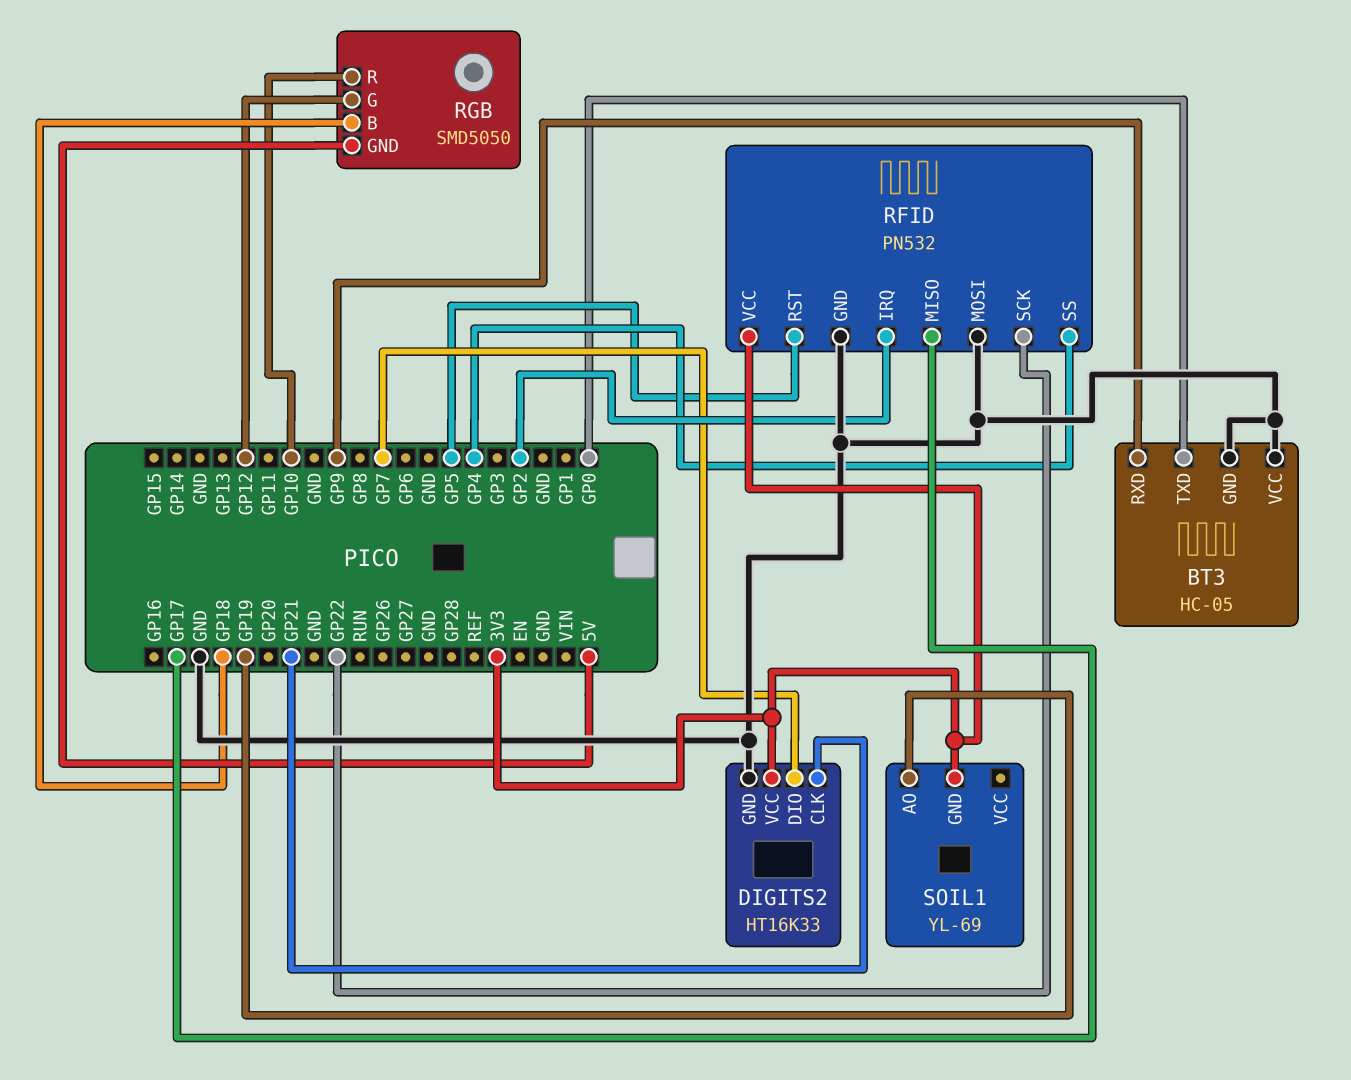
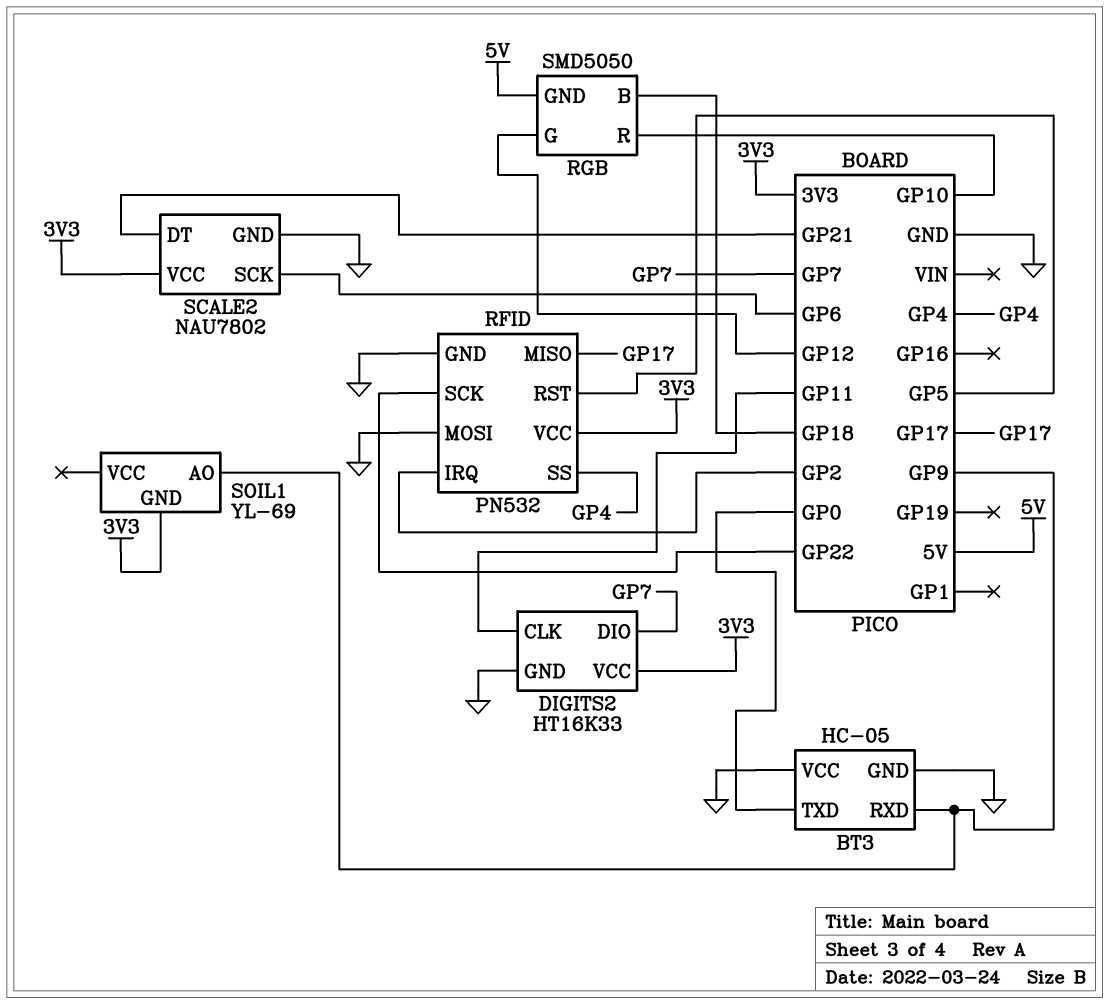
DIGITS2 pin CLK: GP21 -> GP11
SCALE2: none -> NAU7802
SCALE2 pin DT: none -> GP21
SCALE2 pin GND: none -> GND
SCALE2 pin SCK: none -> GP6
SCALE2 pin VCC: none -> 3V3
SOIL1 pin AO: GP19 -> GP9

